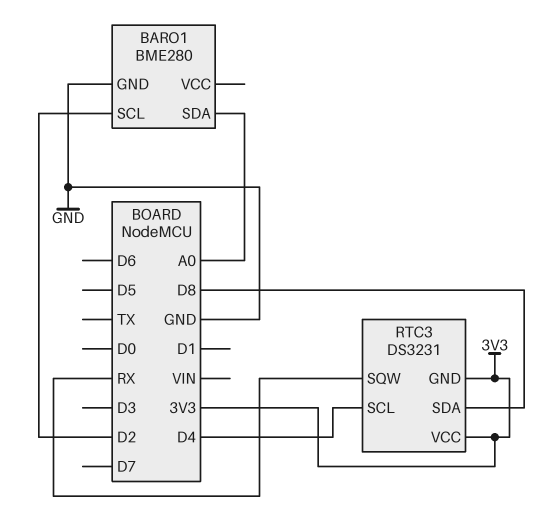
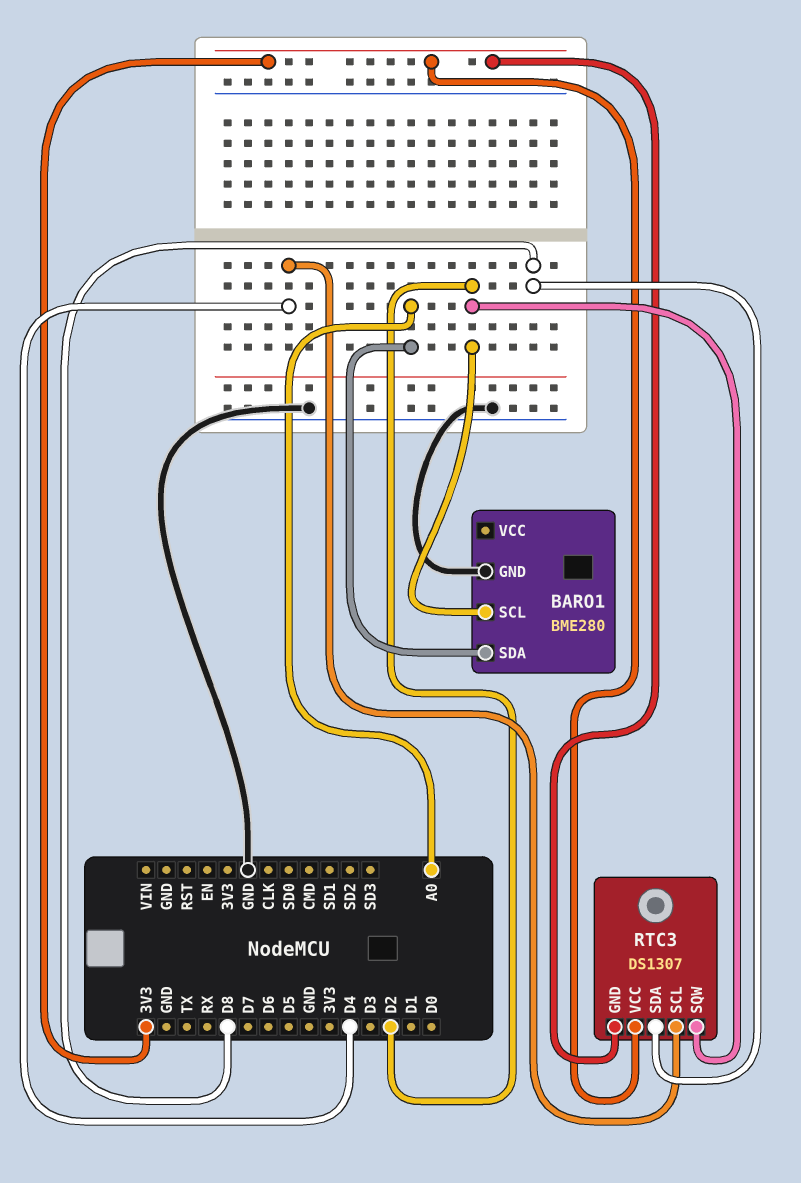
RTC3: DS3231 -> DS1307
RTC3 pin SQW: RX -> D2

